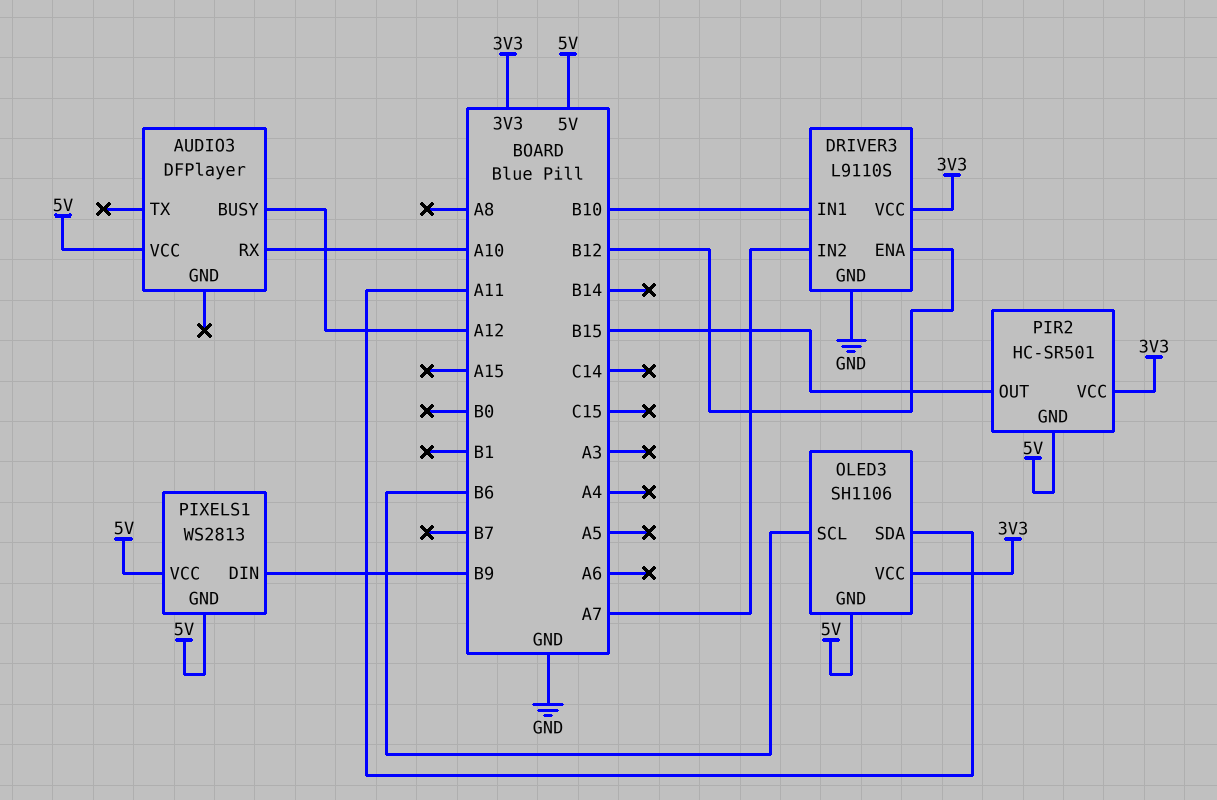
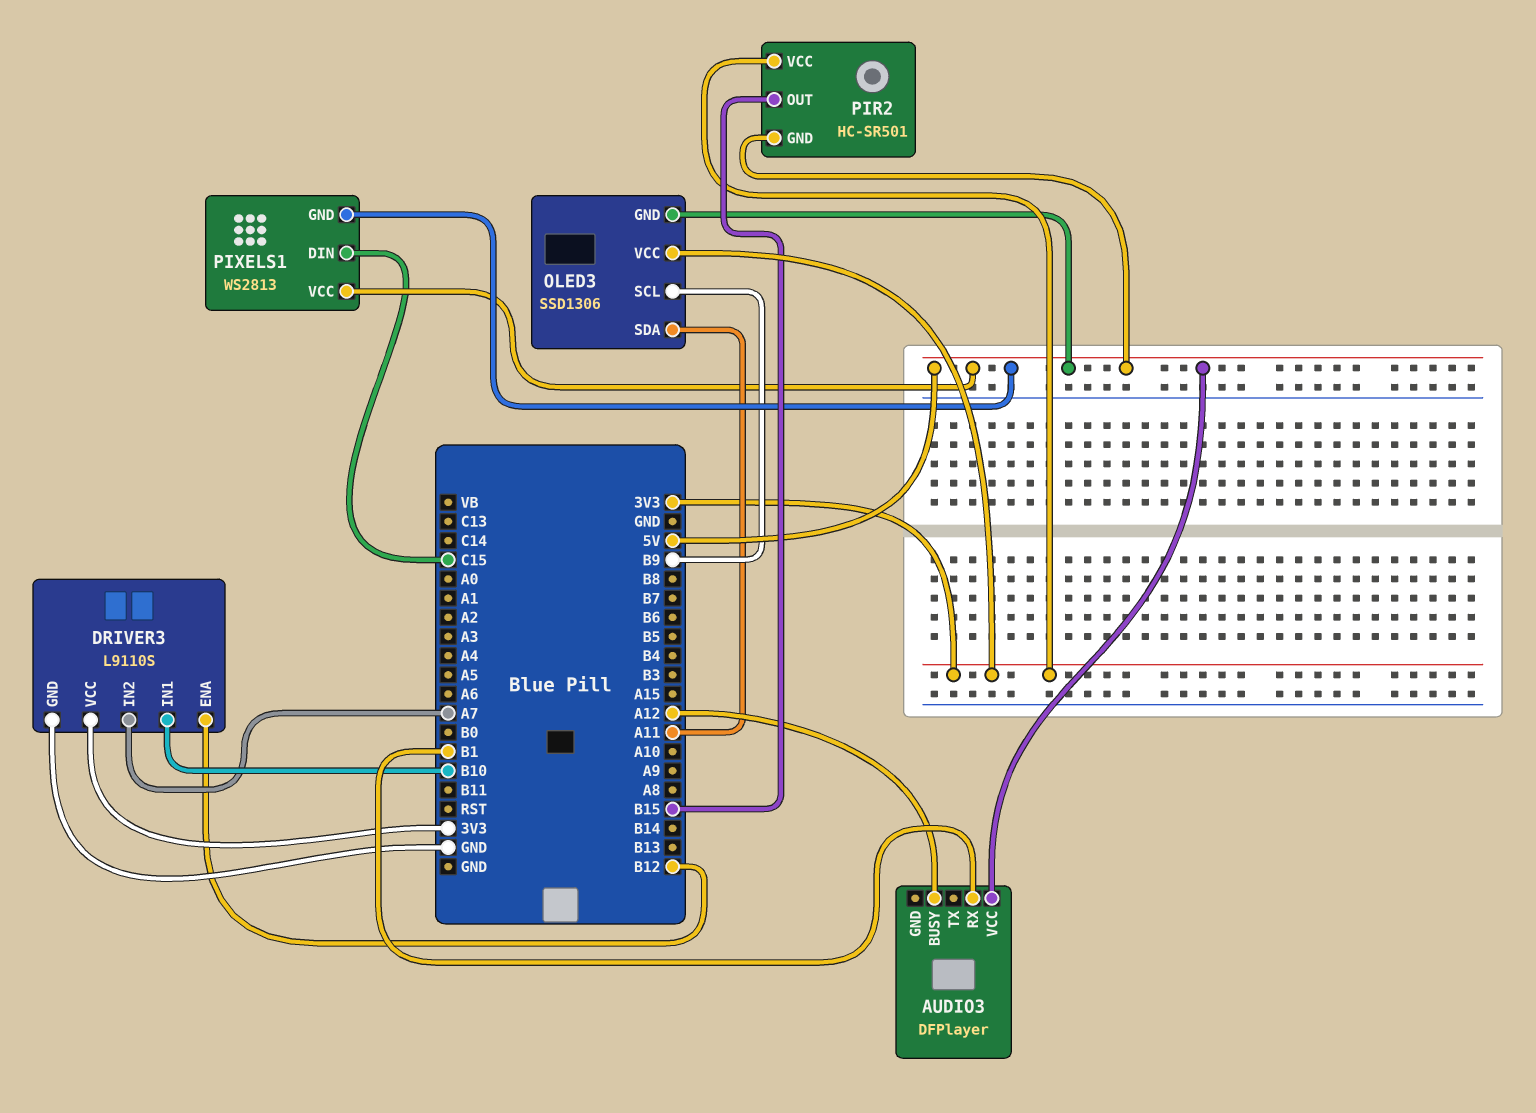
AUDIO3 pin RX: A10 -> B1
OLED3: SH1106 -> SSD1306
OLED3 pin SCL: B6 -> B9
PIXELS1 pin DIN: B9 -> C15

